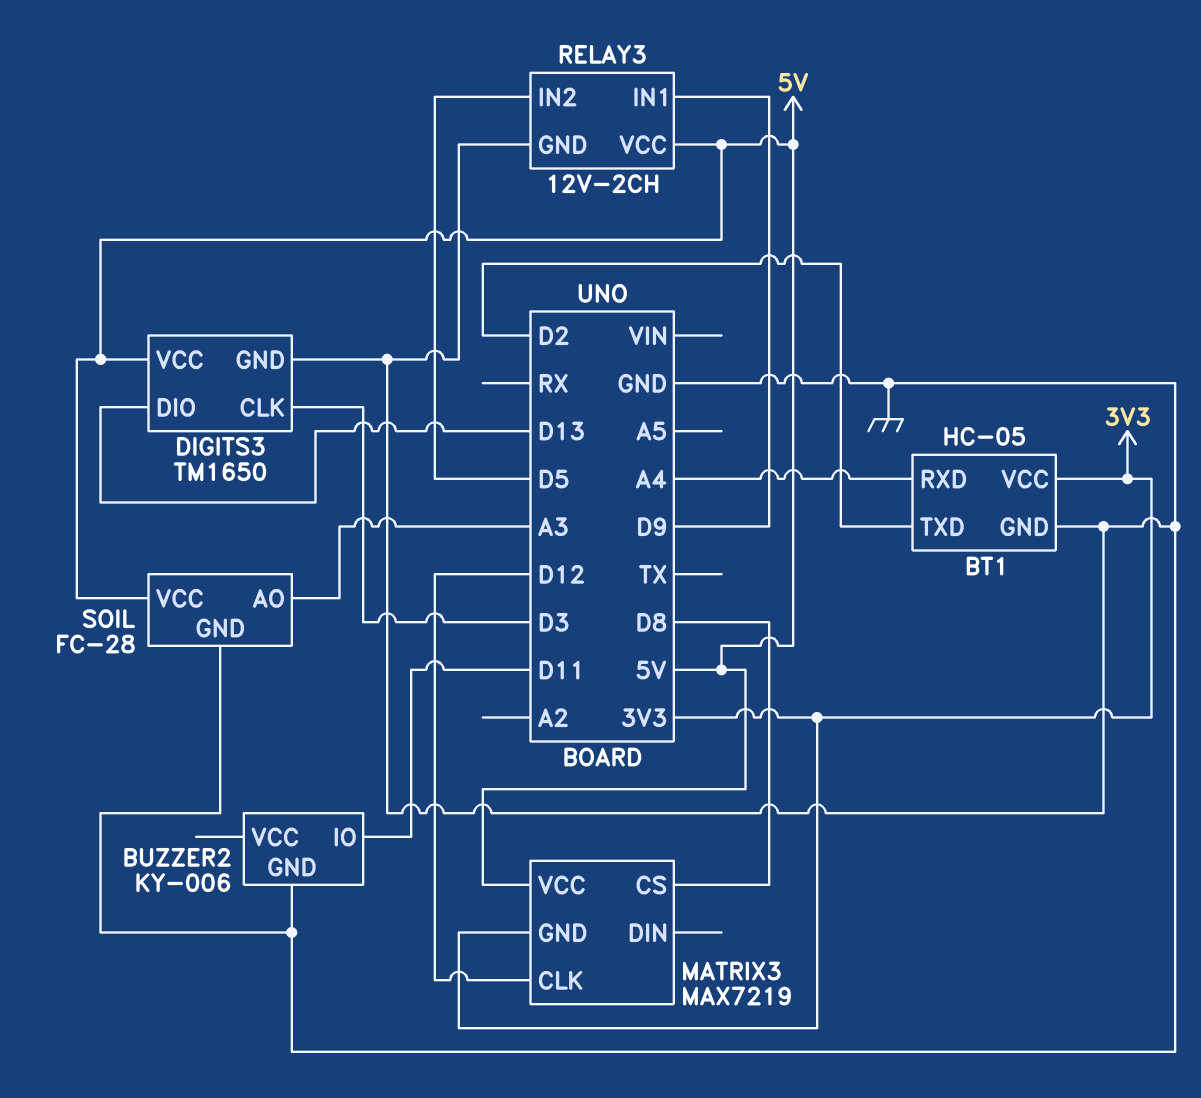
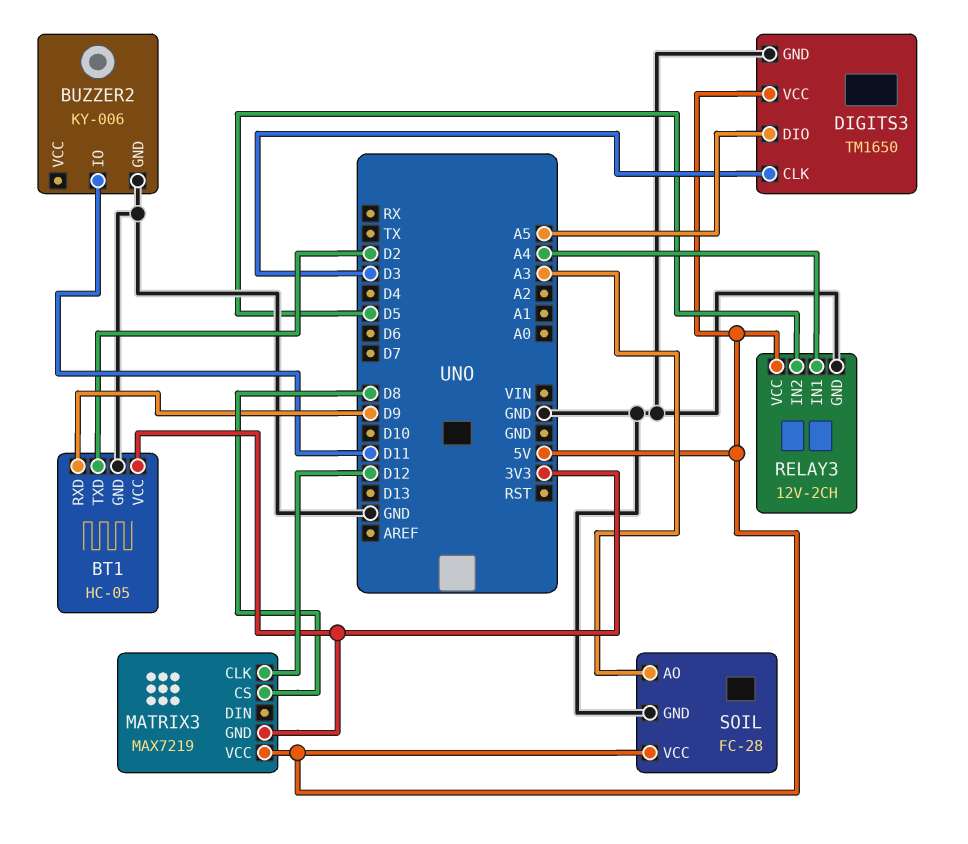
BT1 pin RXD: A4 -> D9
DIGITS3 pin DIO: D13 -> A5
RELAY3 pin IN1: D9 -> A4

